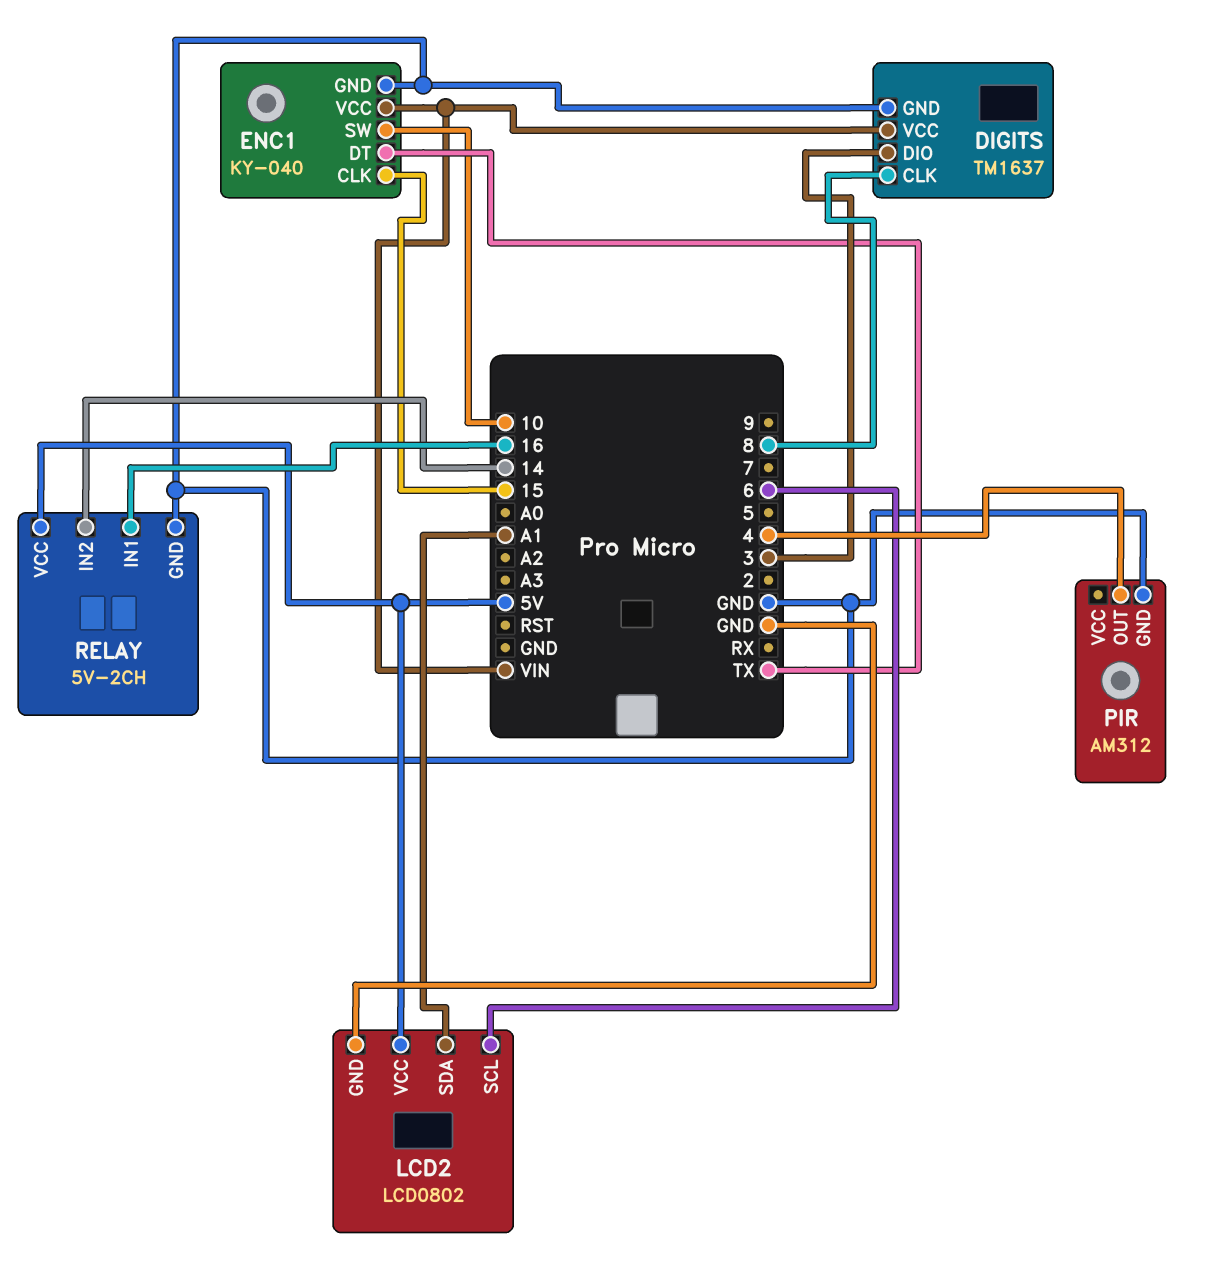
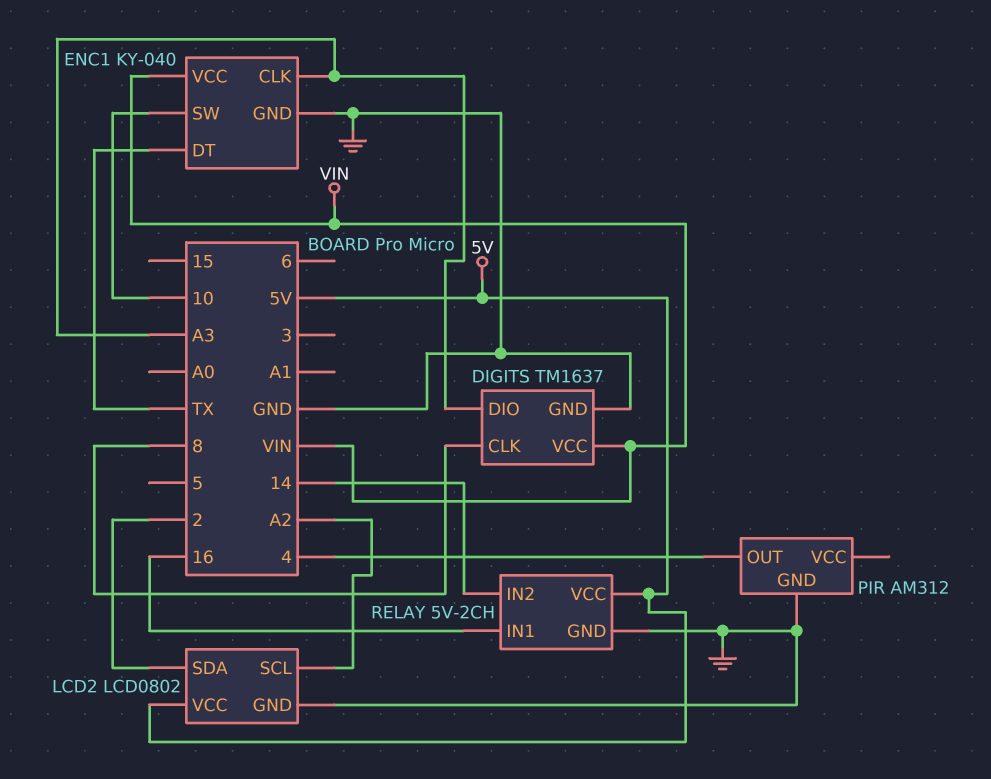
DIGITS pin DIO: 3 -> A3
ENC1 pin CLK: 15 -> A3
LCD2 pin SCL: 6 -> A2
LCD2 pin SDA: A1 -> 2

